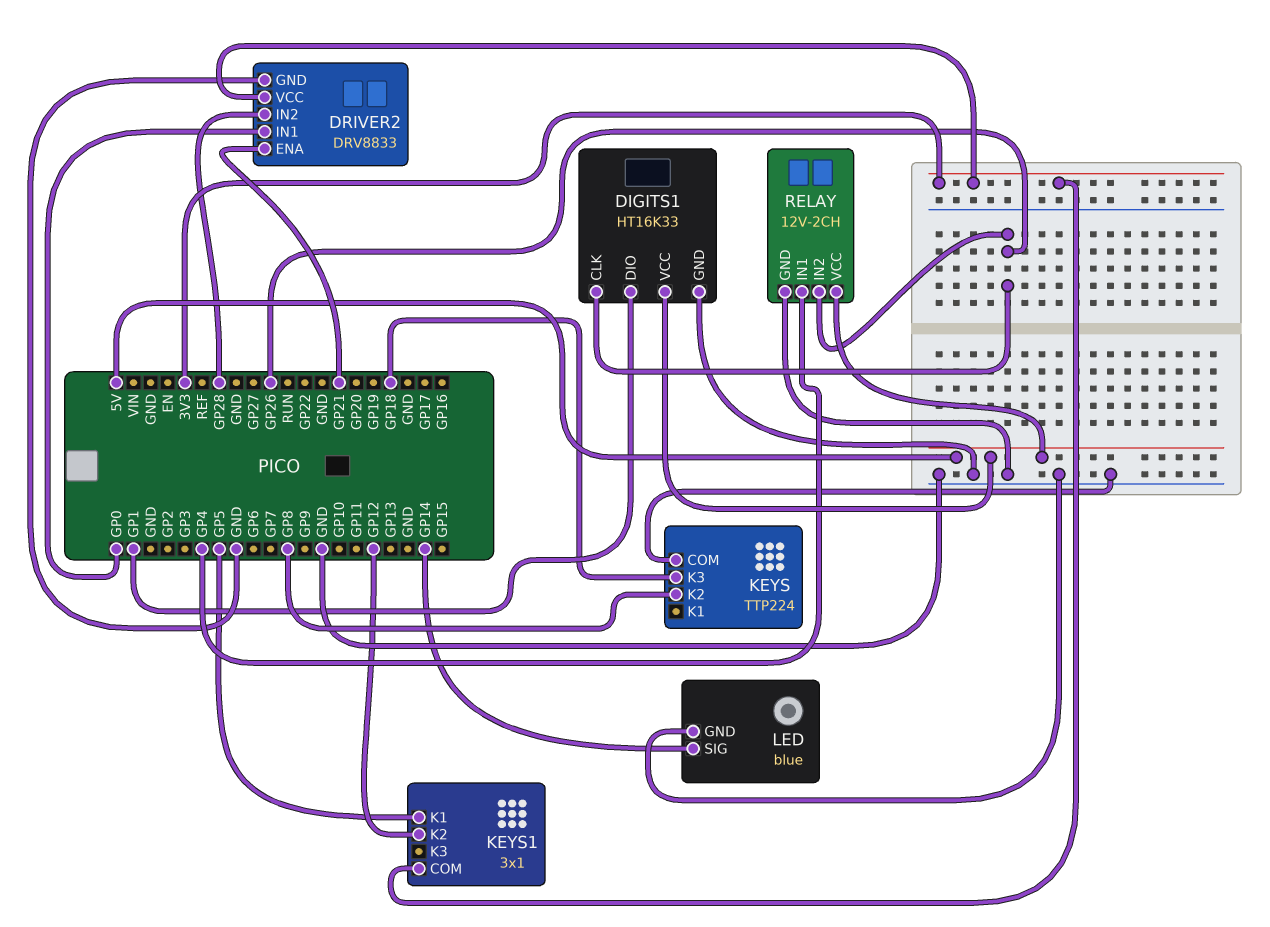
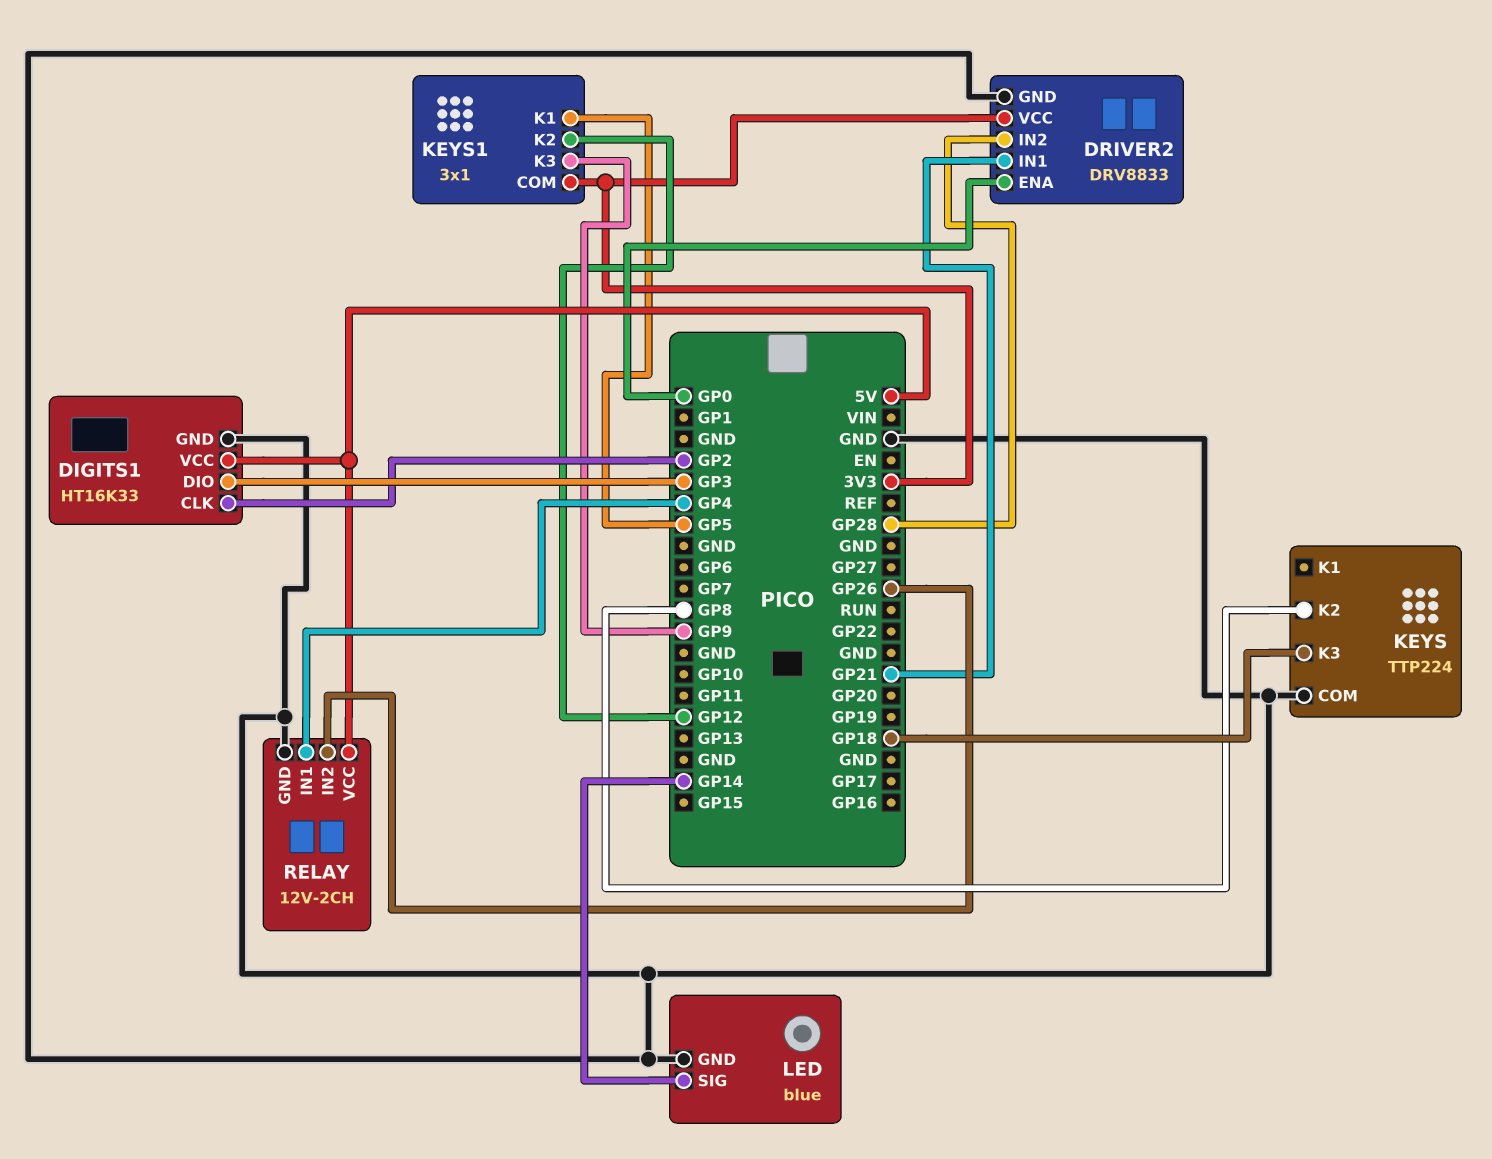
DIGITS1 pin CLK: GP26 -> GP2
DIGITS1 pin DIO: GP1 -> GP3
DRIVER2 pin ENA: GP21 -> GP0
DRIVER2 pin IN1: GP0 -> GP21
KEYS1 pin K3: none -> GP9

